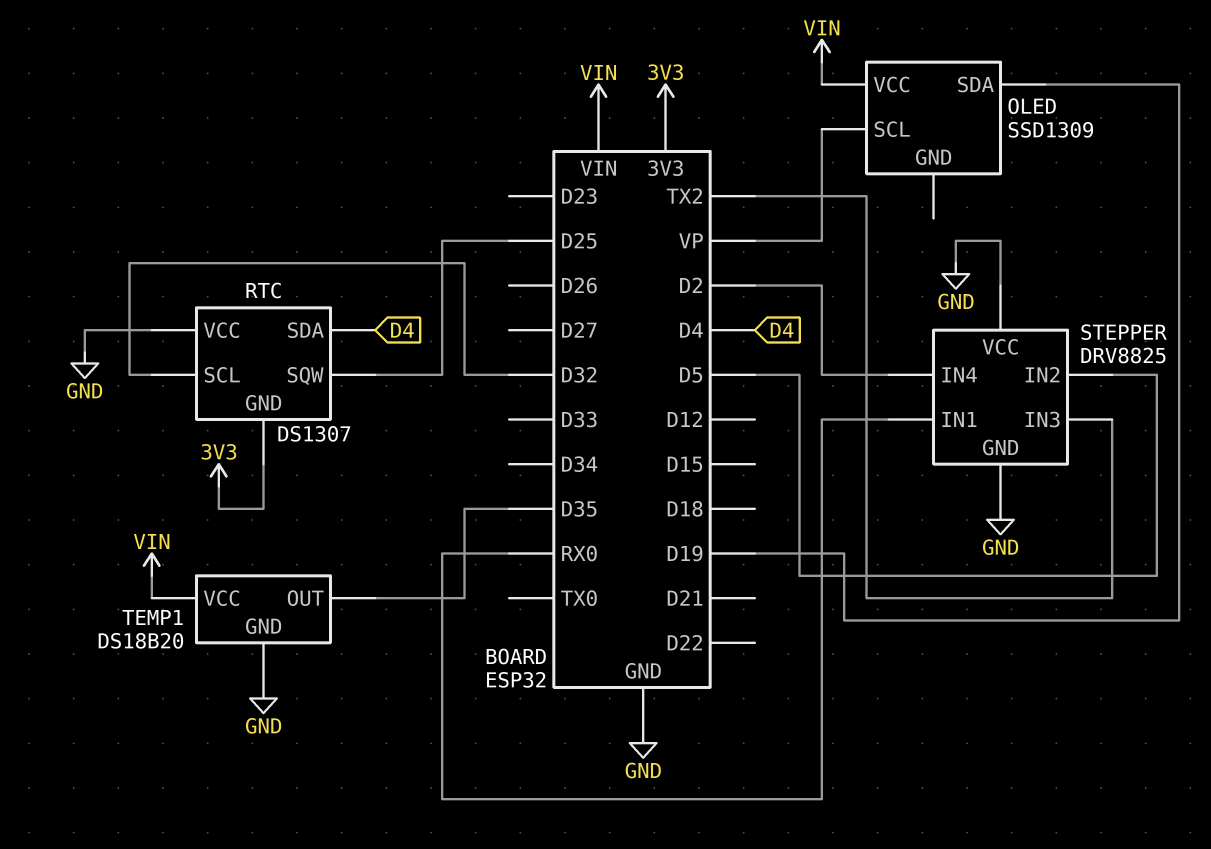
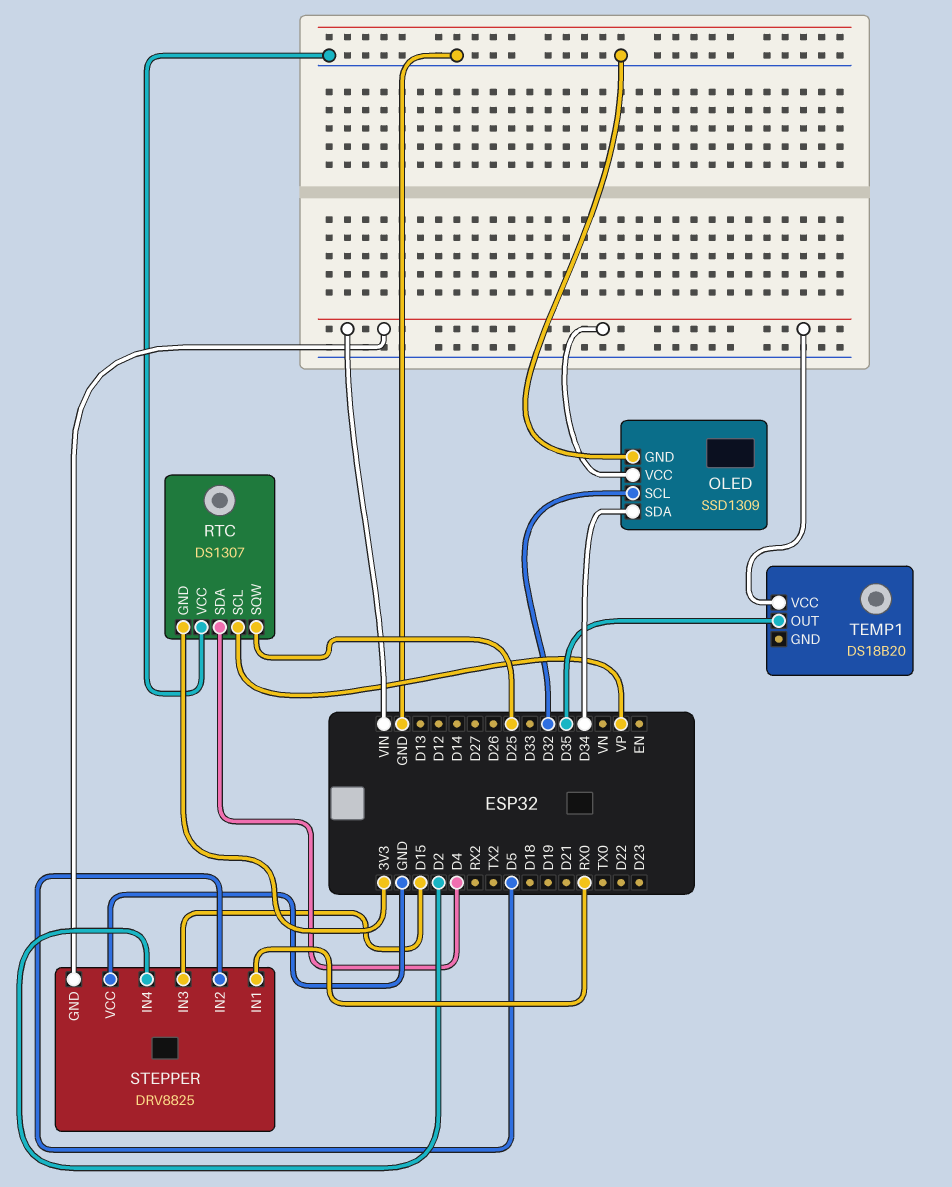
OLED pin GND: none -> GND
OLED pin SCL: VP -> D32
OLED pin SDA: D19 -> D34
RTC pin SCL: D32 -> VP
STEPPER pin GND: GND -> VIN
STEPPER pin IN3: TX2 -> D15
TEMP1 pin GND: GND -> none

